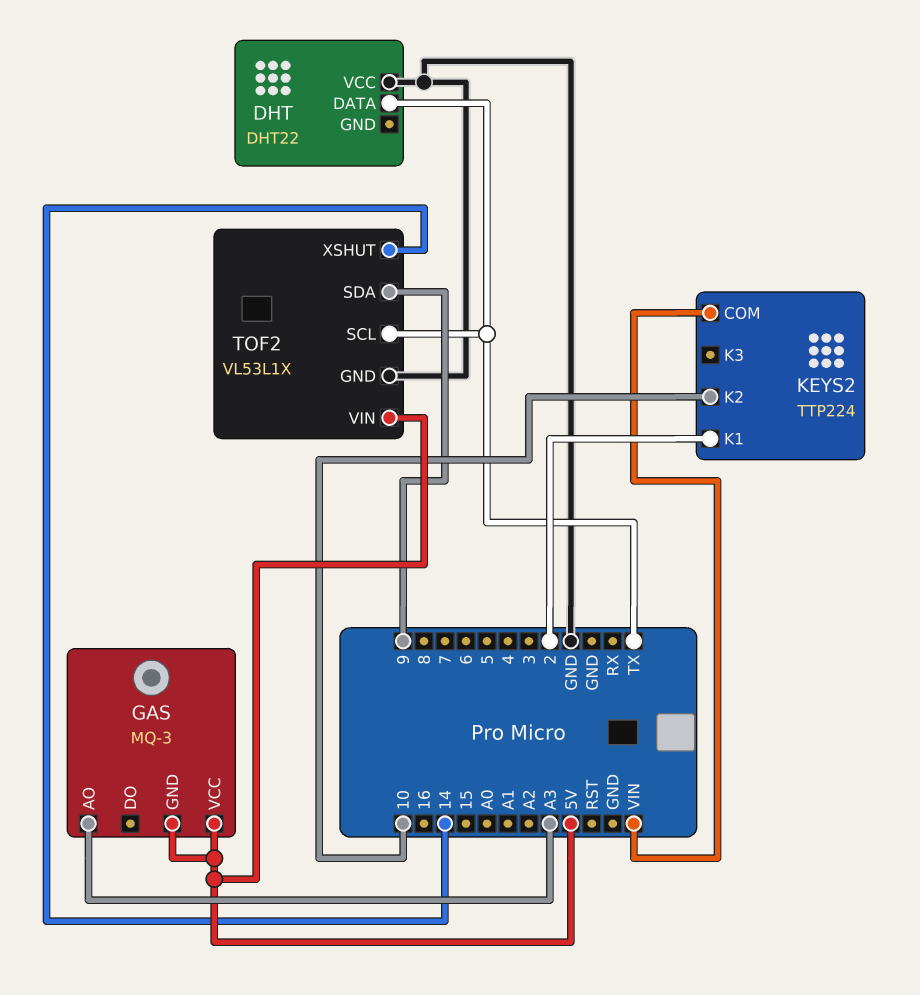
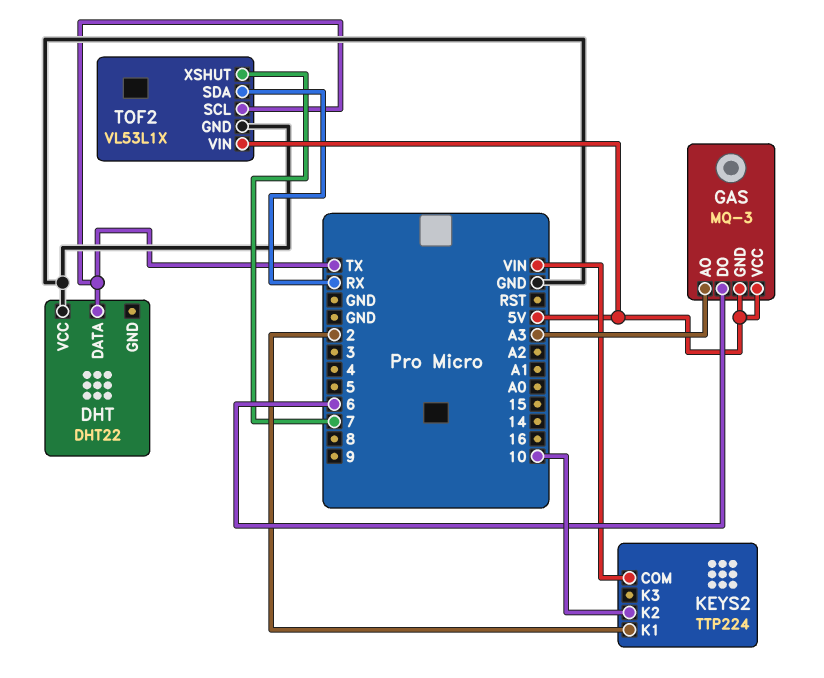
GAS pin DO: none -> 6
TOF2 pin SDA: 9 -> RX
TOF2 pin XSHUT: 14 -> 7

